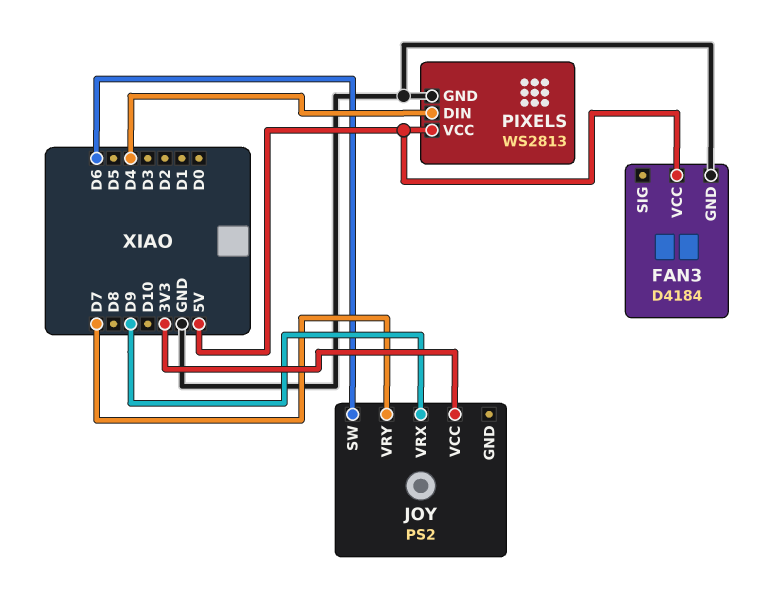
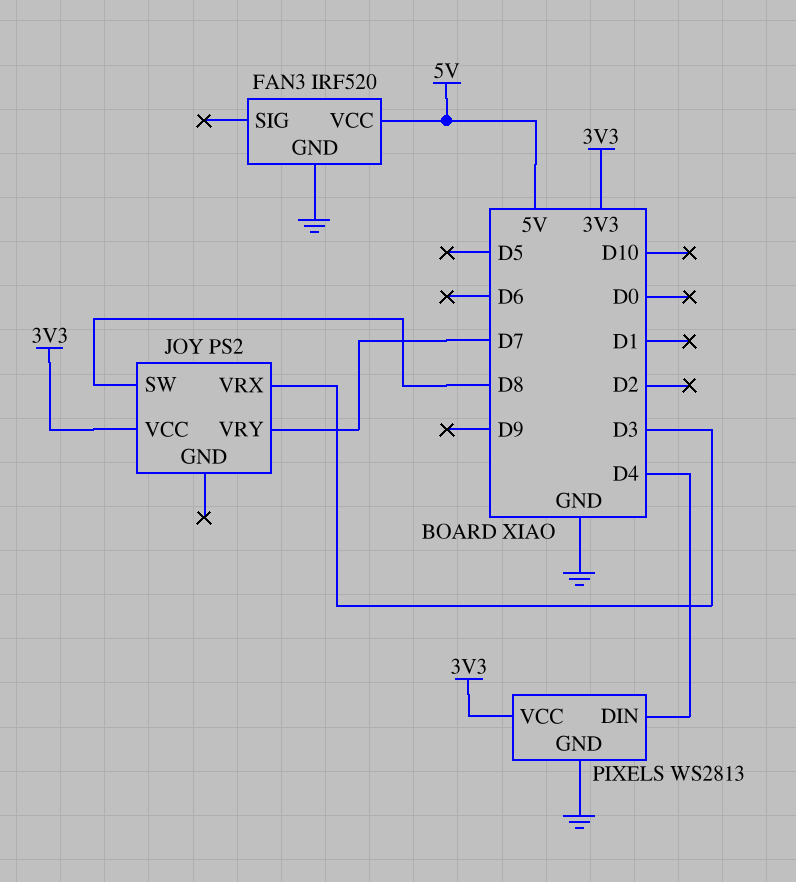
FAN3: D4184 -> IRF520
JOY pin SW: D6 -> D8
JOY pin VRX: D9 -> D3
PIXELS pin VCC: 5V -> 3V3

